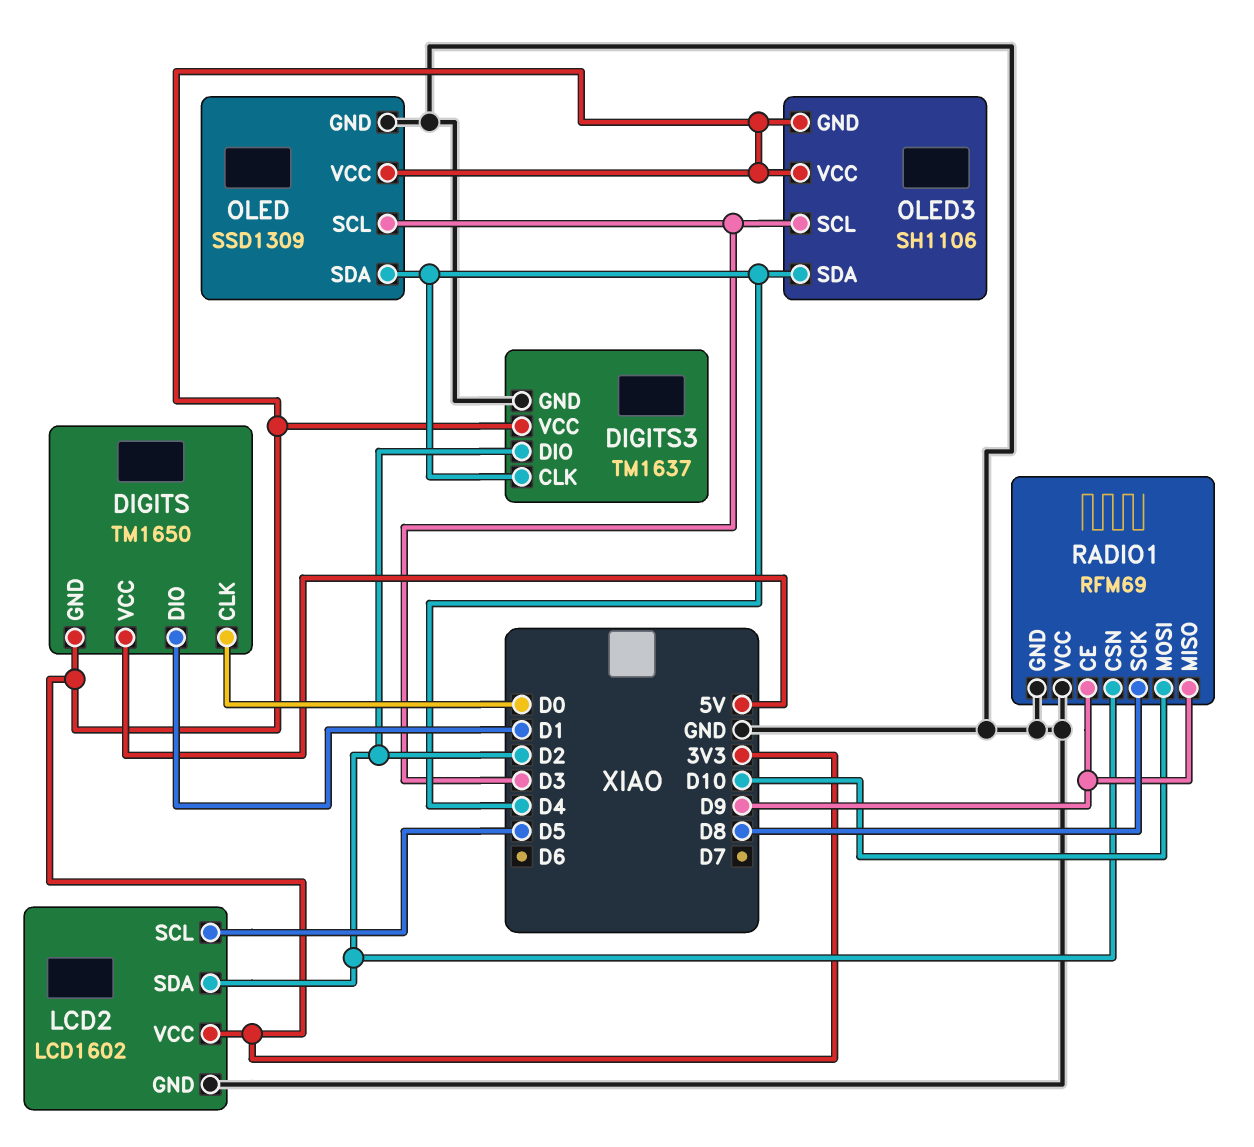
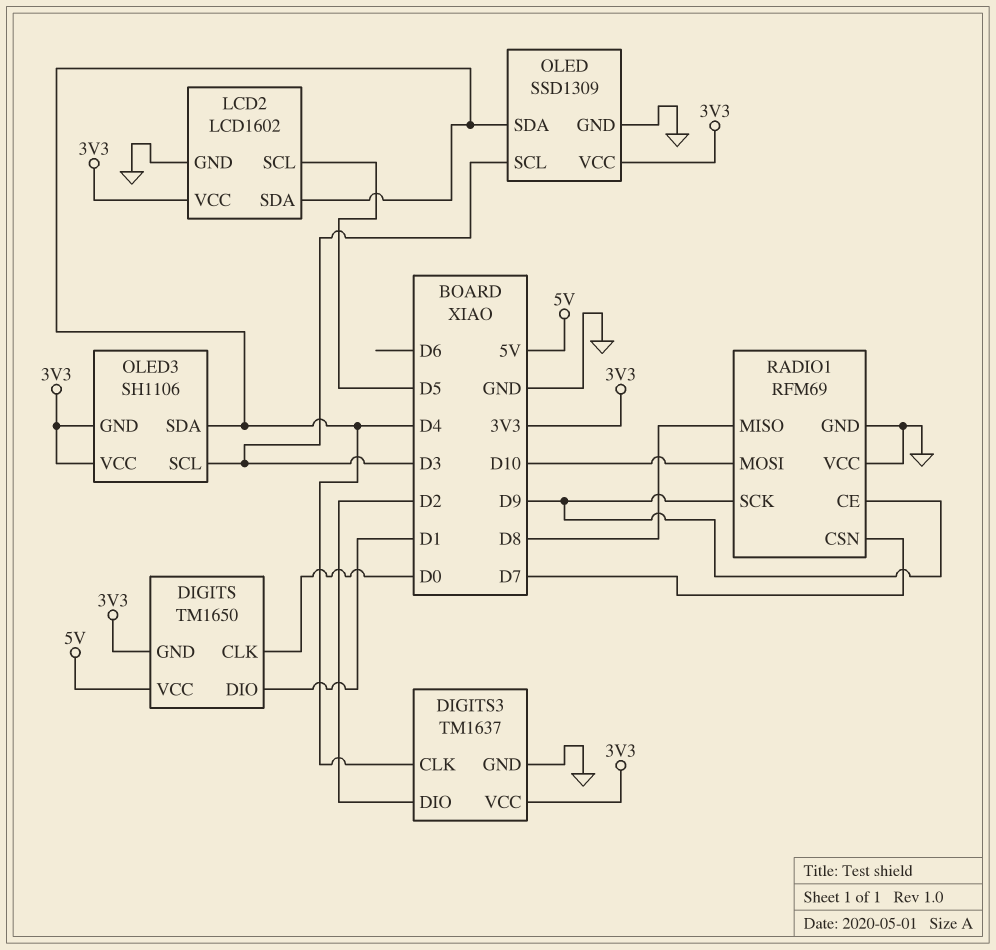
LCD2 pin SDA: D2 -> D4
RADIO1 pin CSN: D2 -> D7
RADIO1 pin MISO: D9 -> D8
RADIO1 pin SCK: D8 -> D9

